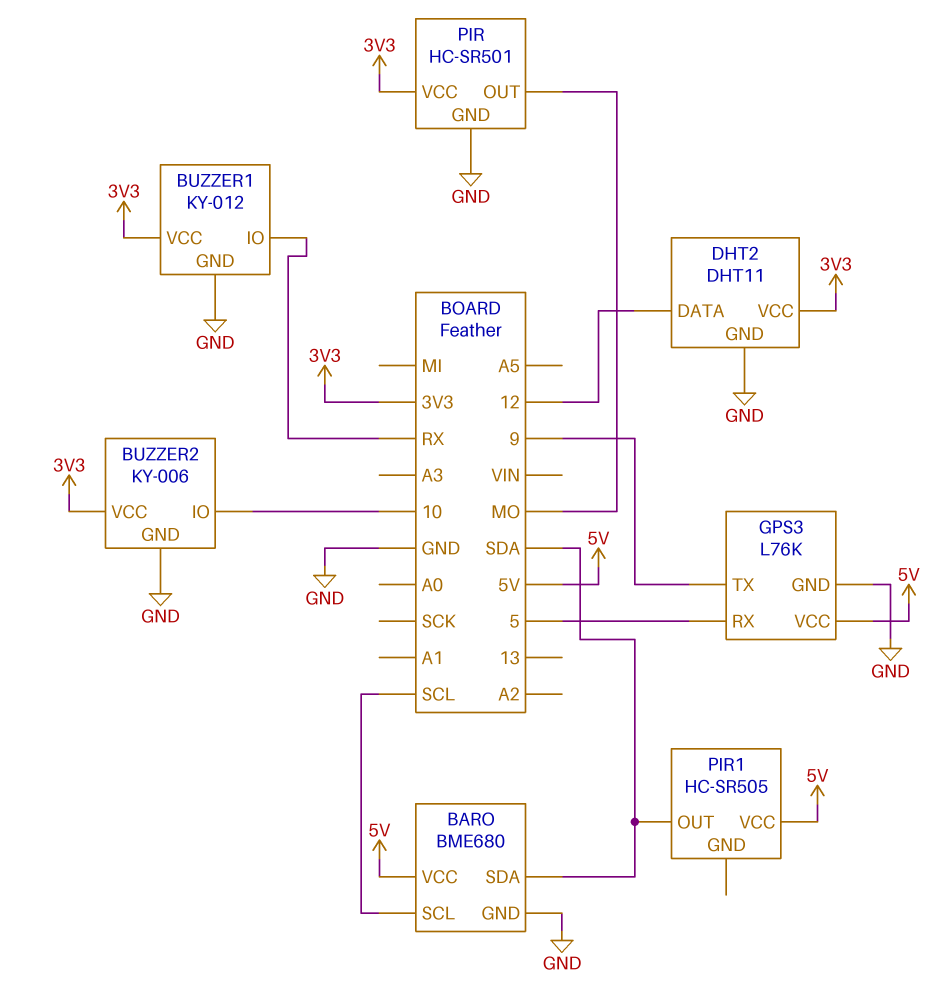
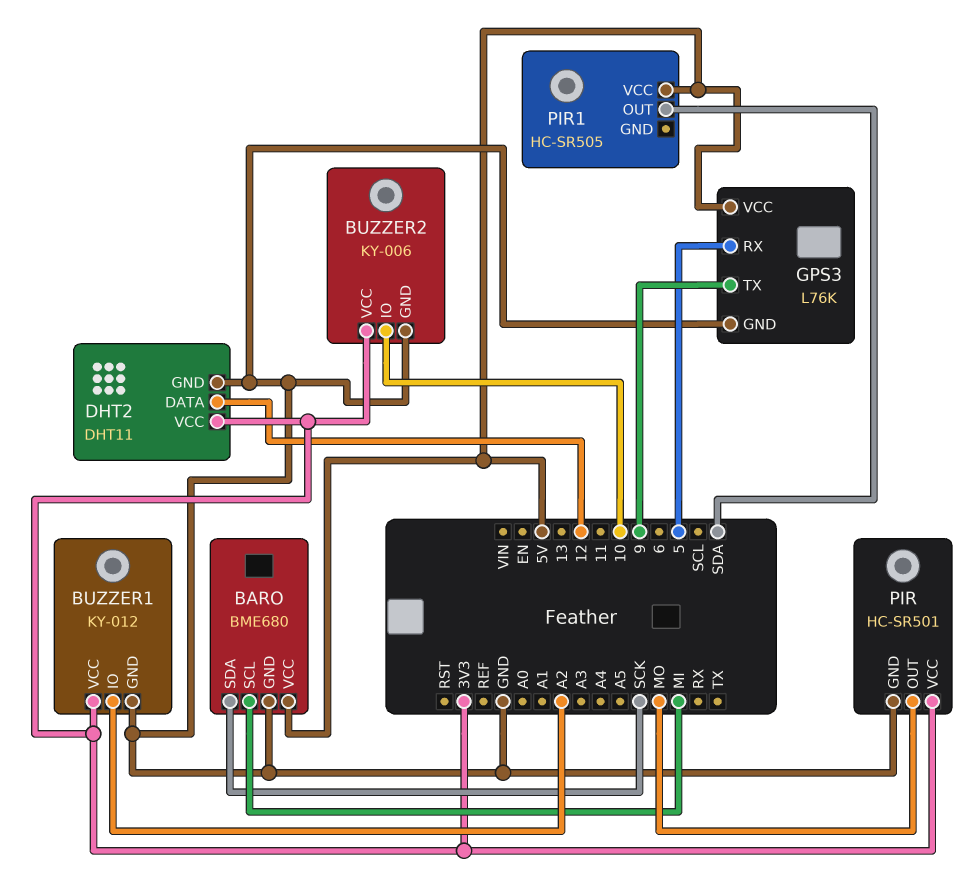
BARO pin SCL: SCL -> MI
BARO pin SDA: SDA -> SCK
BUZZER1 pin IO: RX -> A2

